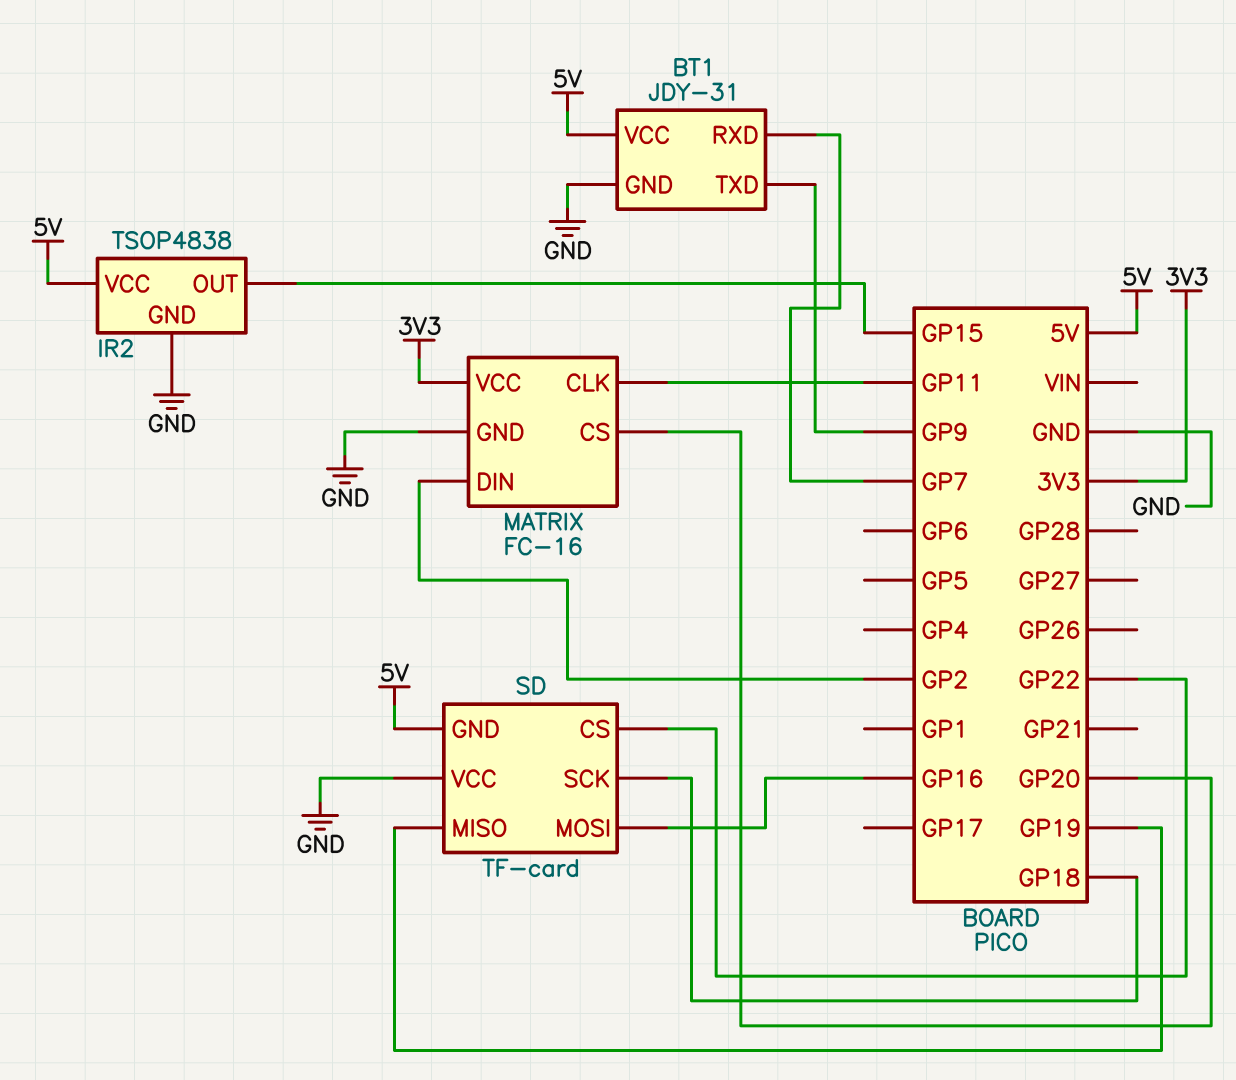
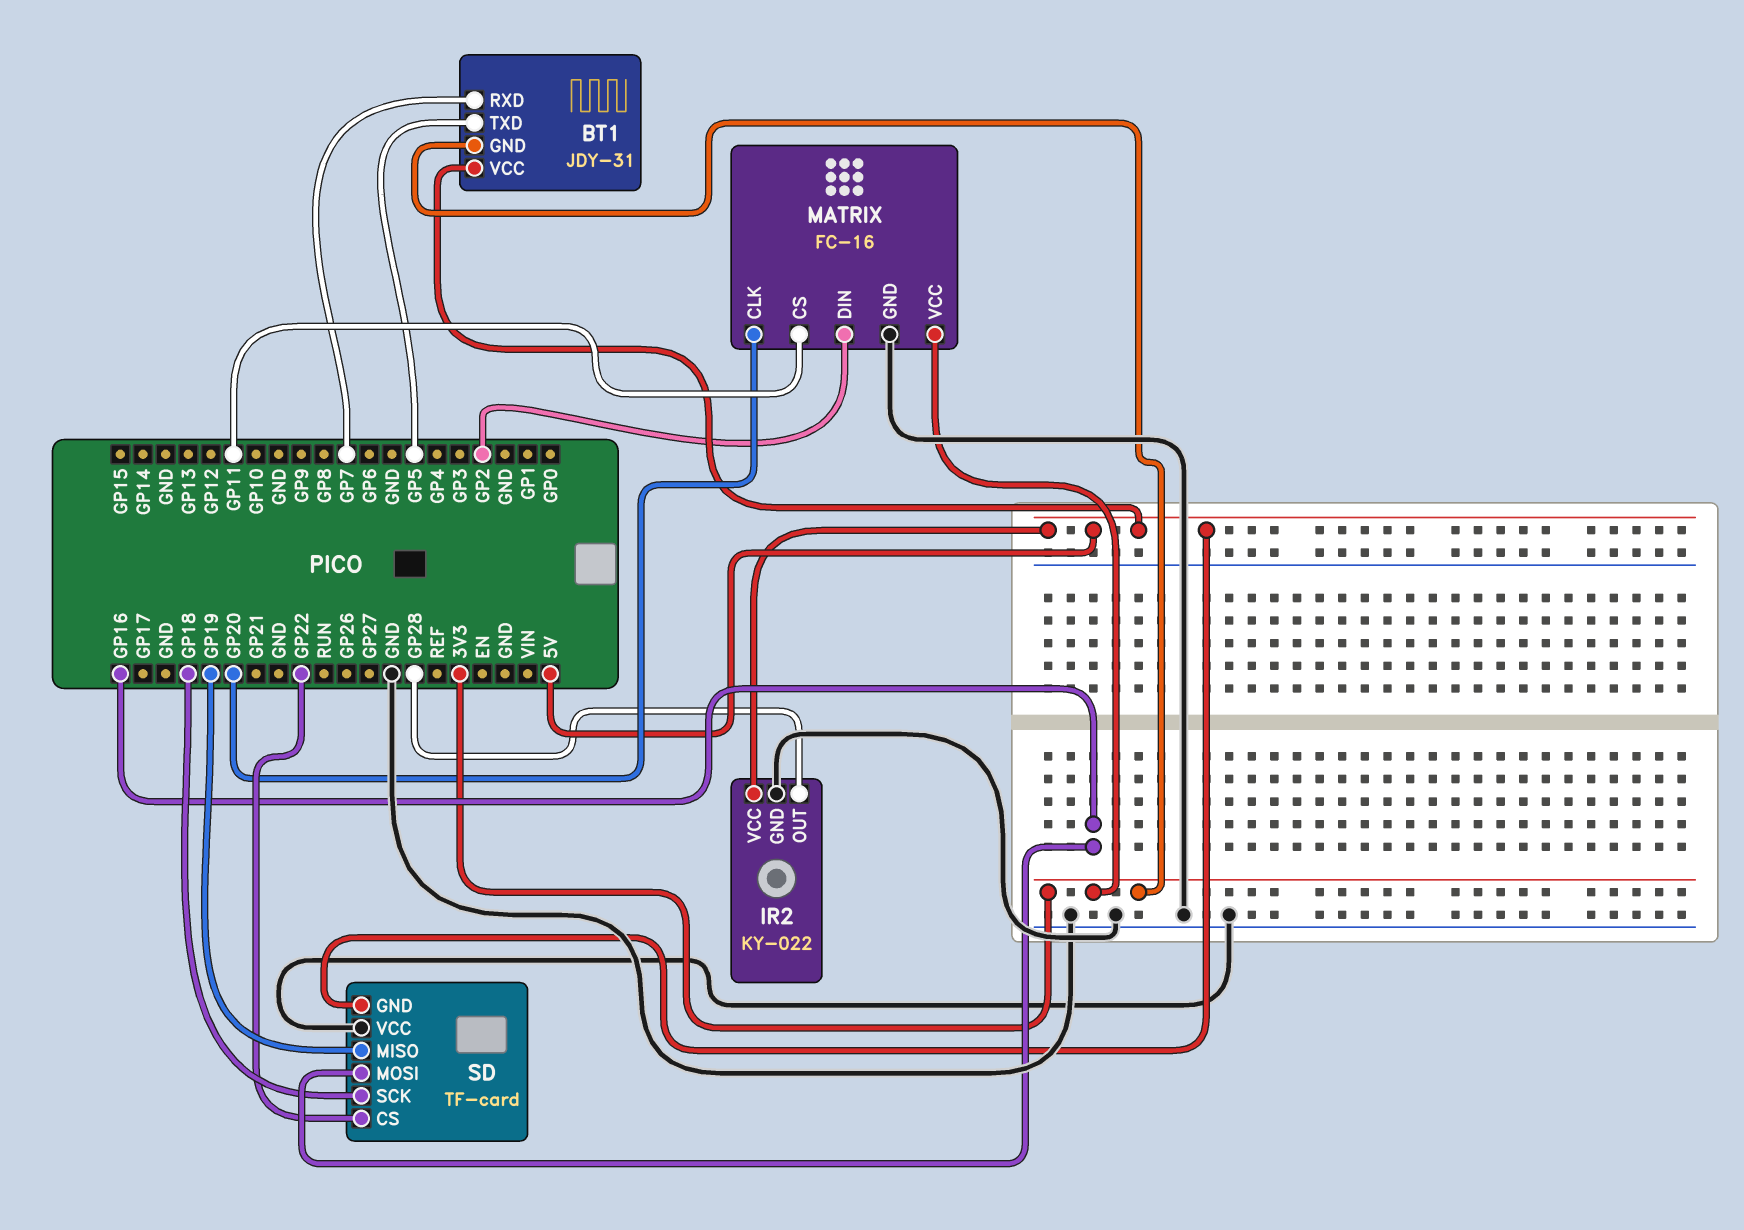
BT1 pin GND: GND -> 3V3
BT1 pin TXD: GP9 -> GP5
IR2: TSOP4838 -> KY-022
IR2 pin OUT: GP15 -> GP28
MATRIX pin CLK: GP11 -> GP20
MATRIX pin CS: GP20 -> GP11

